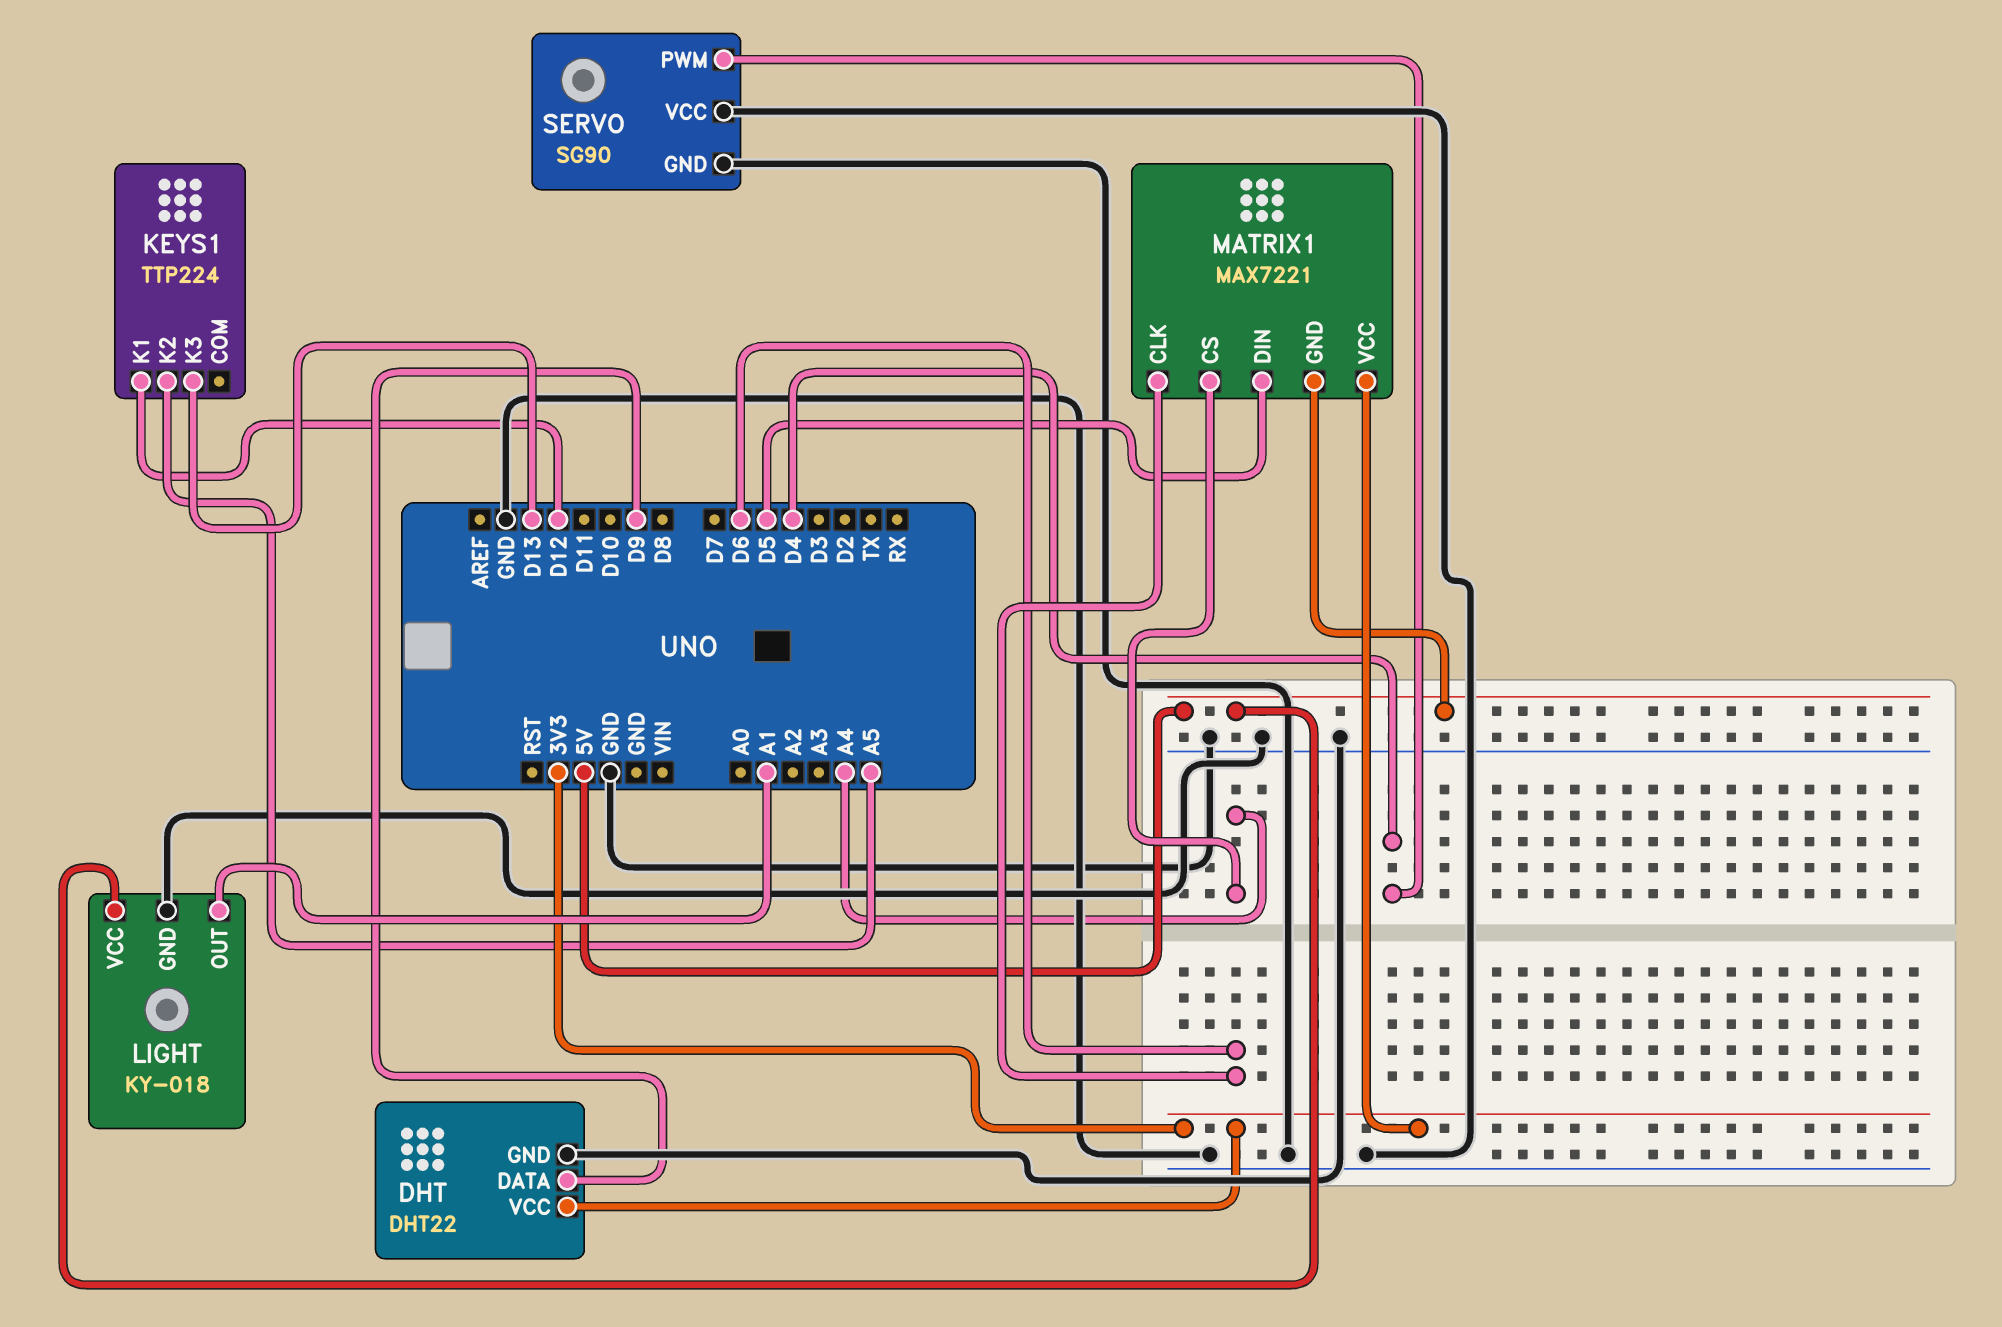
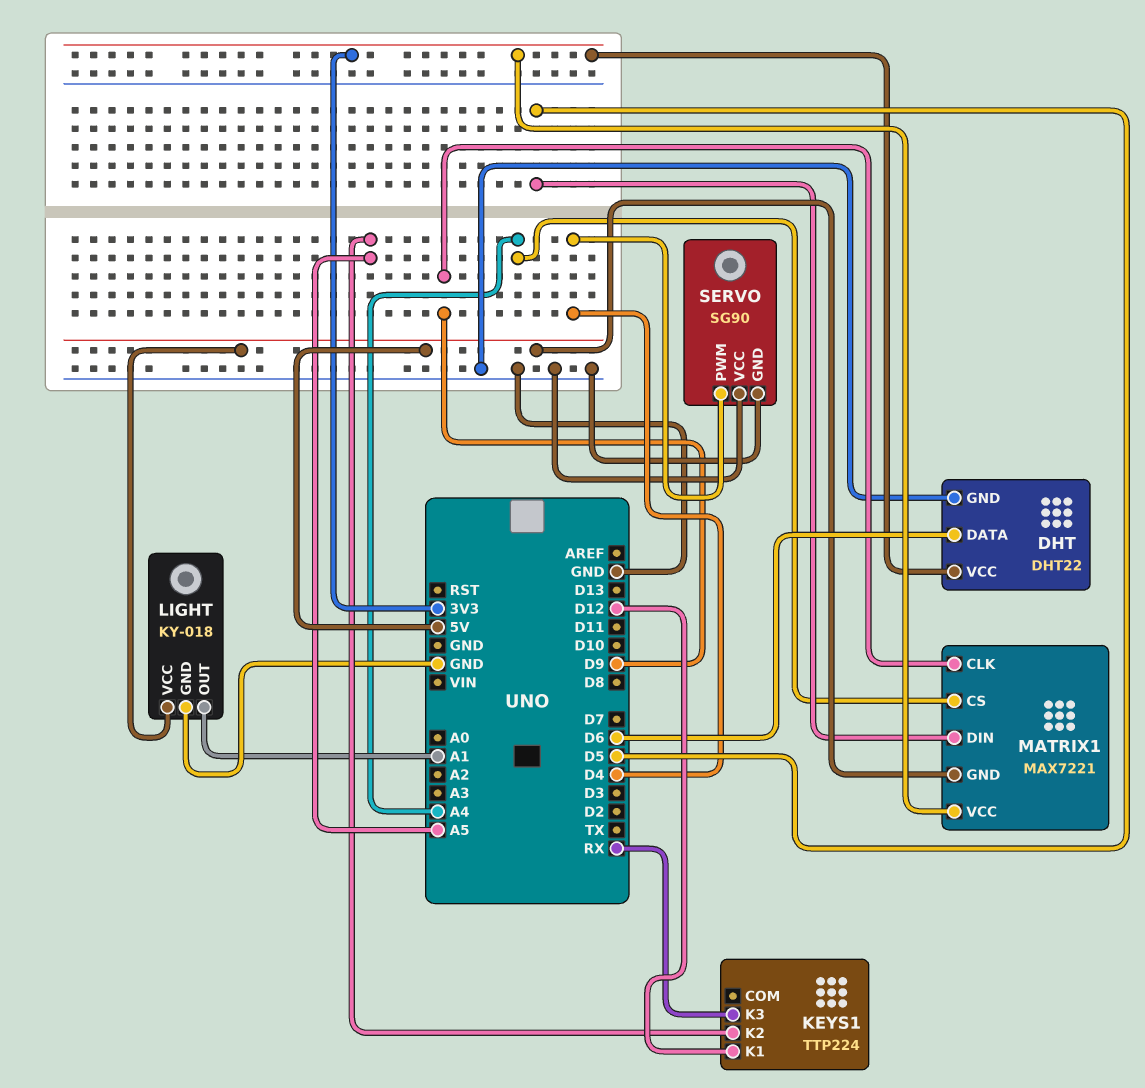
DHT pin DATA: D9 -> D6
KEYS1 pin K3: D13 -> RX
MATRIX1 pin CLK: D6 -> D9

